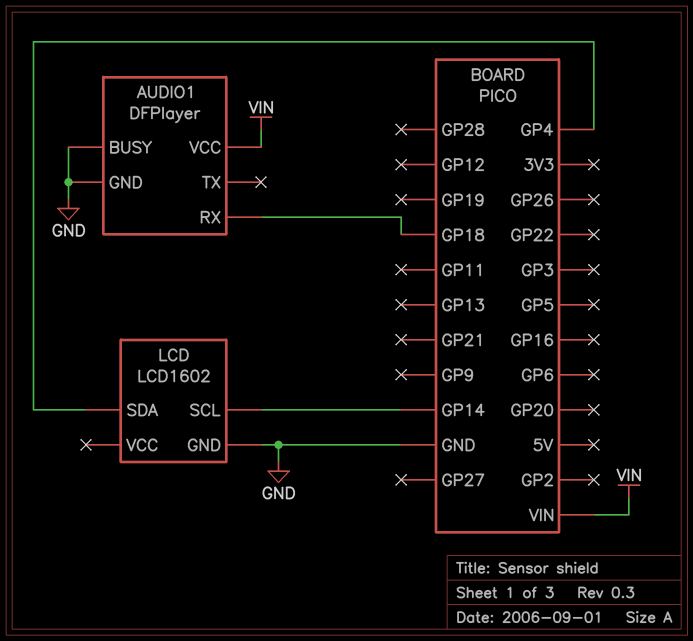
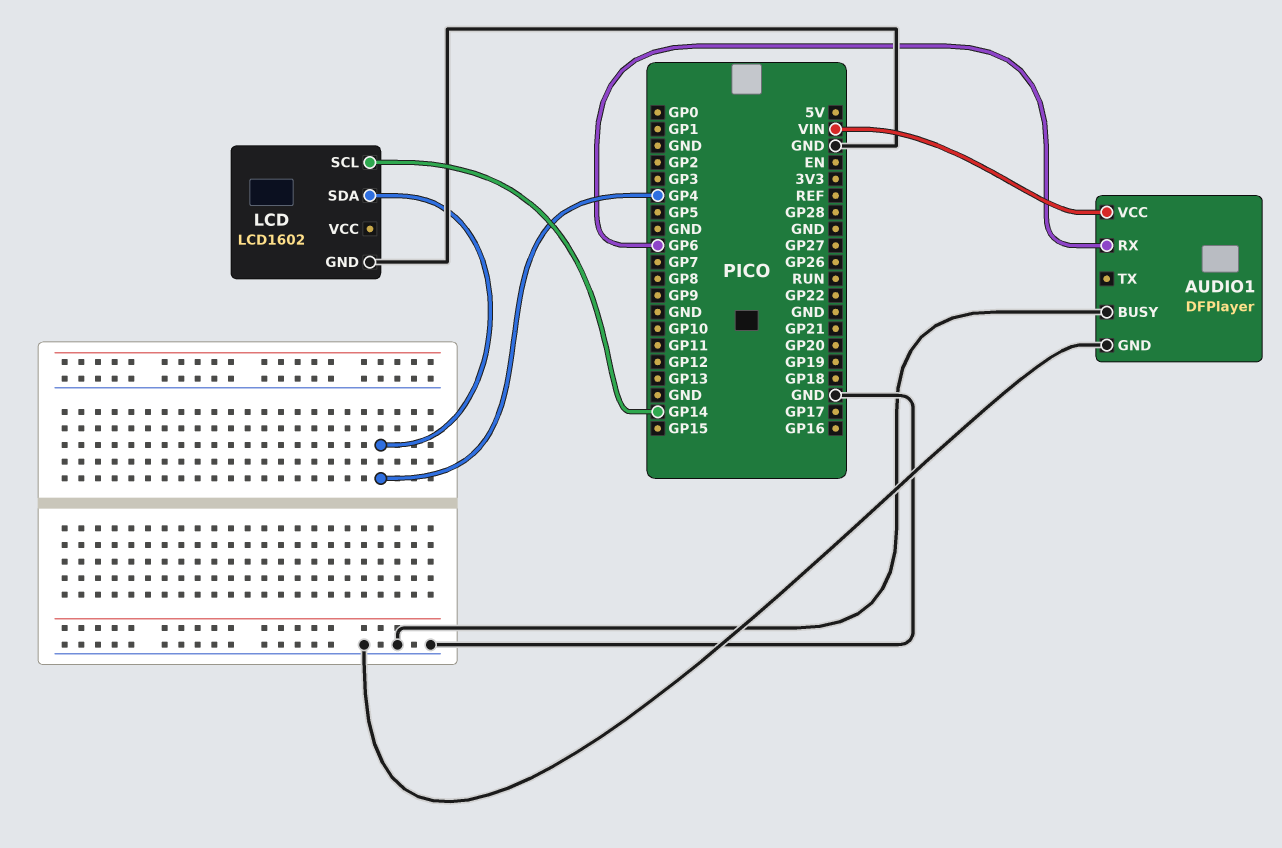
AUDIO1 pin RX: GP18 -> GP6

